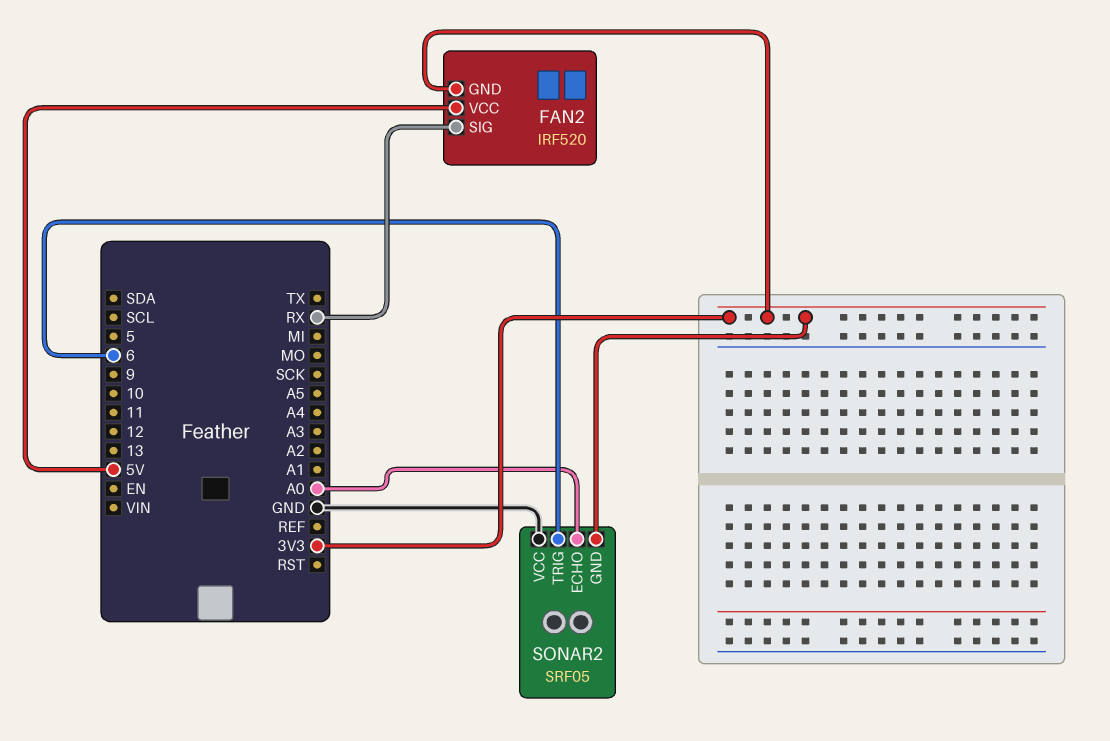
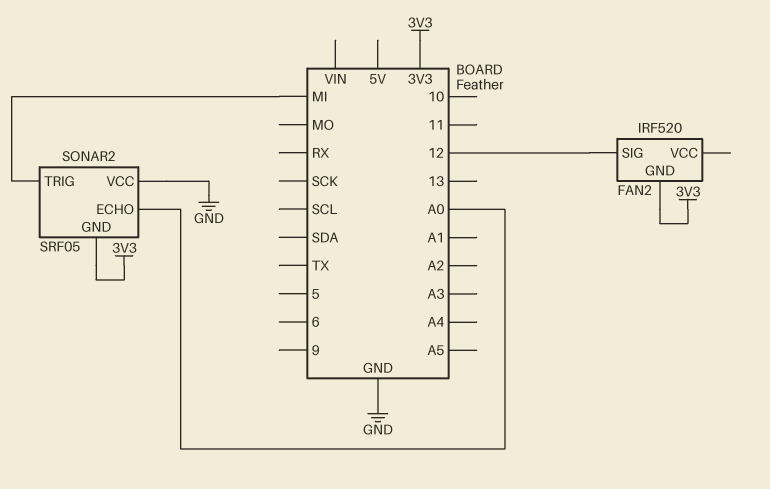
FAN2 pin SIG: RX -> 12
FAN2 pin VCC: 5V -> none
SONAR2 pin TRIG: 6 -> MI

